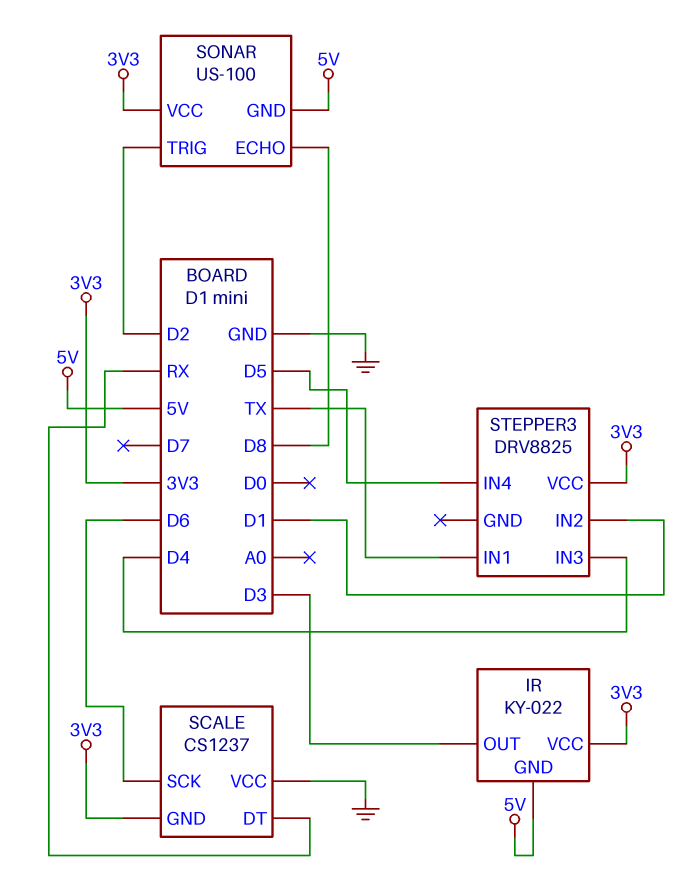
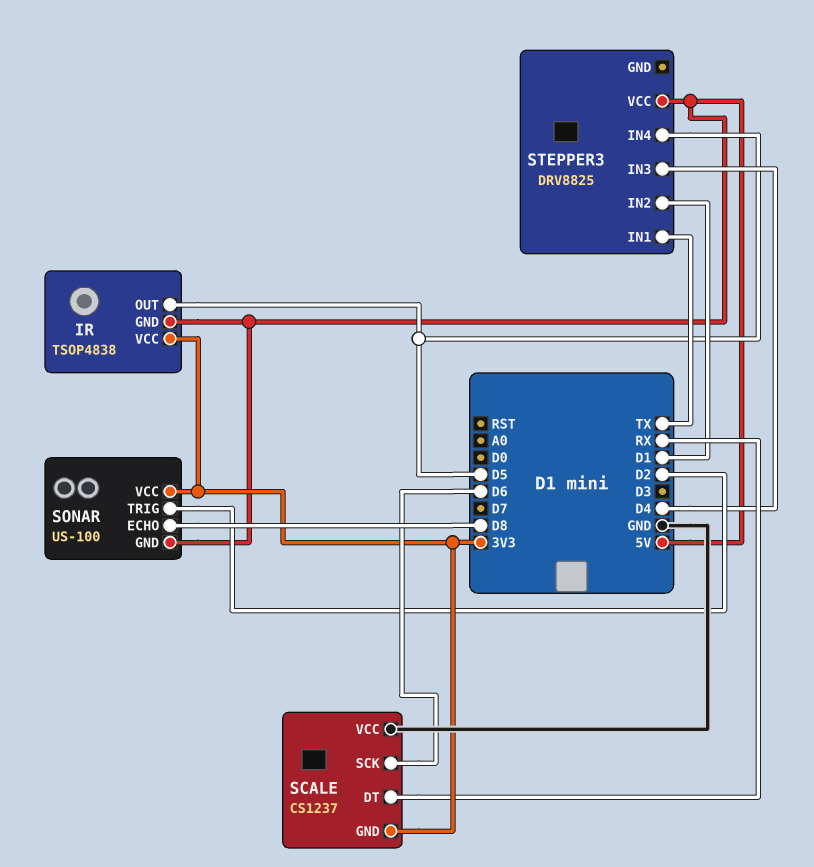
IR: KY-022 -> TSOP4838
IR pin OUT: D3 -> D5
STEPPER3 pin VCC: 3V3 -> 5V

